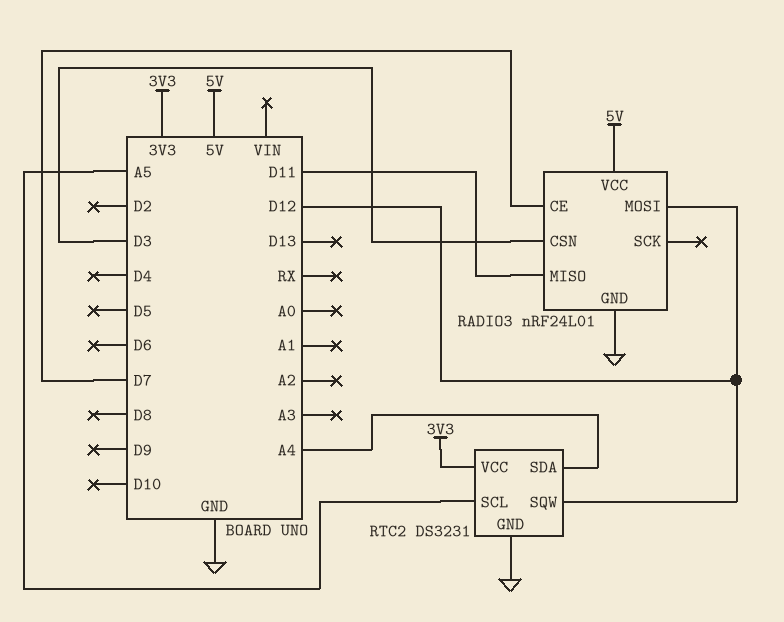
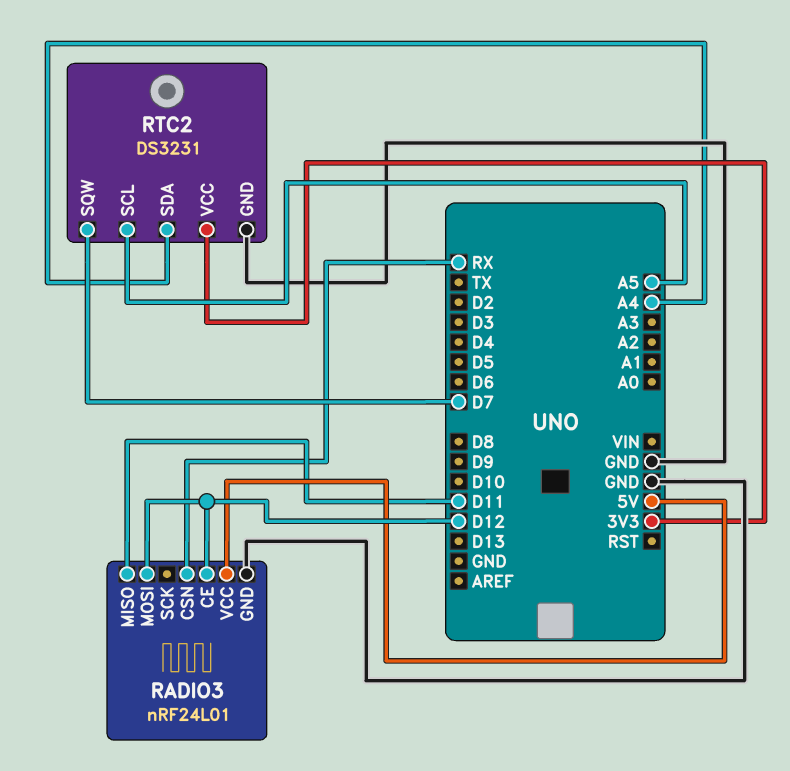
RADIO3 pin CE: D7 -> D12
RADIO3 pin CSN: D3 -> RX
RTC2 pin SQW: D12 -> D7

